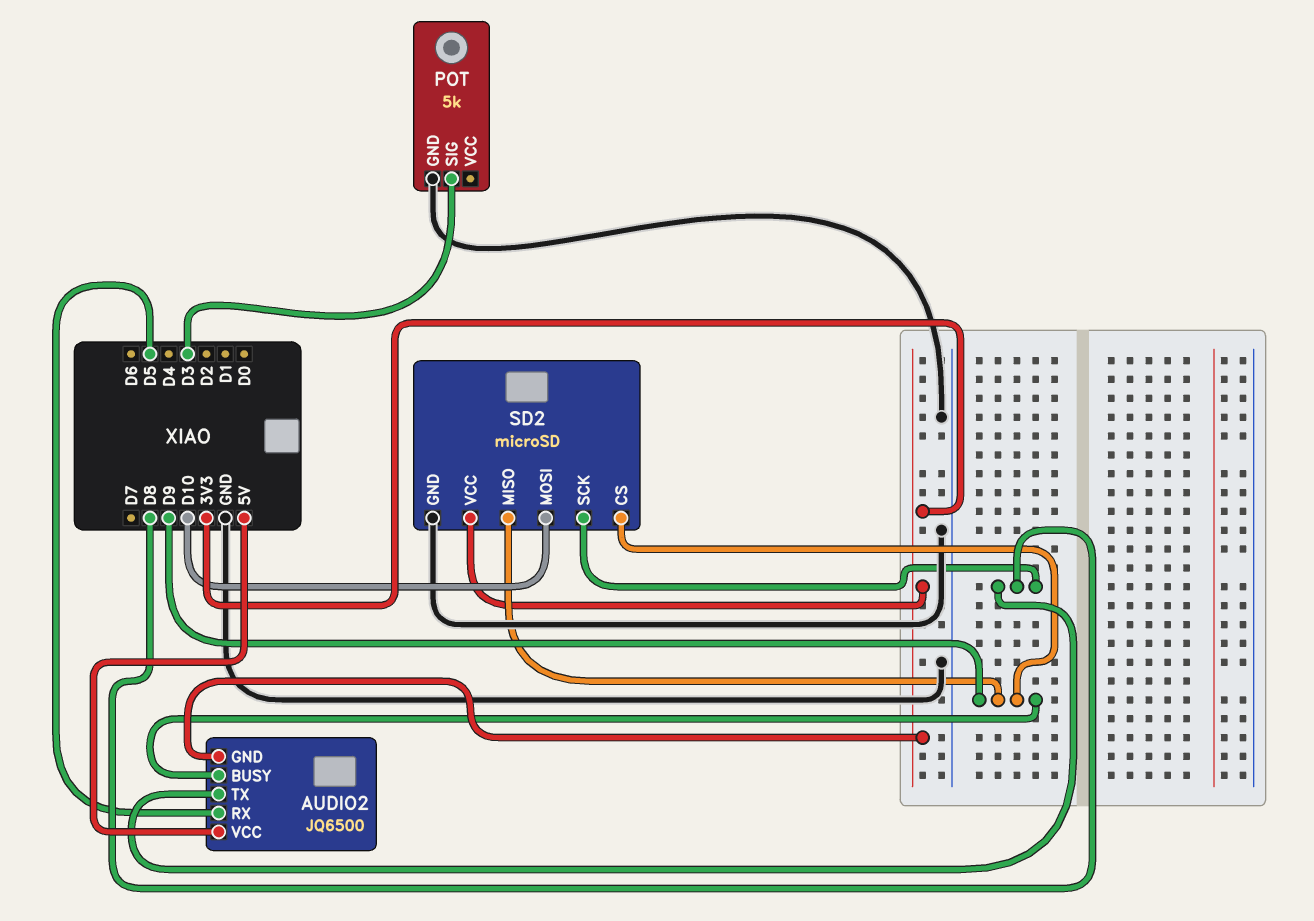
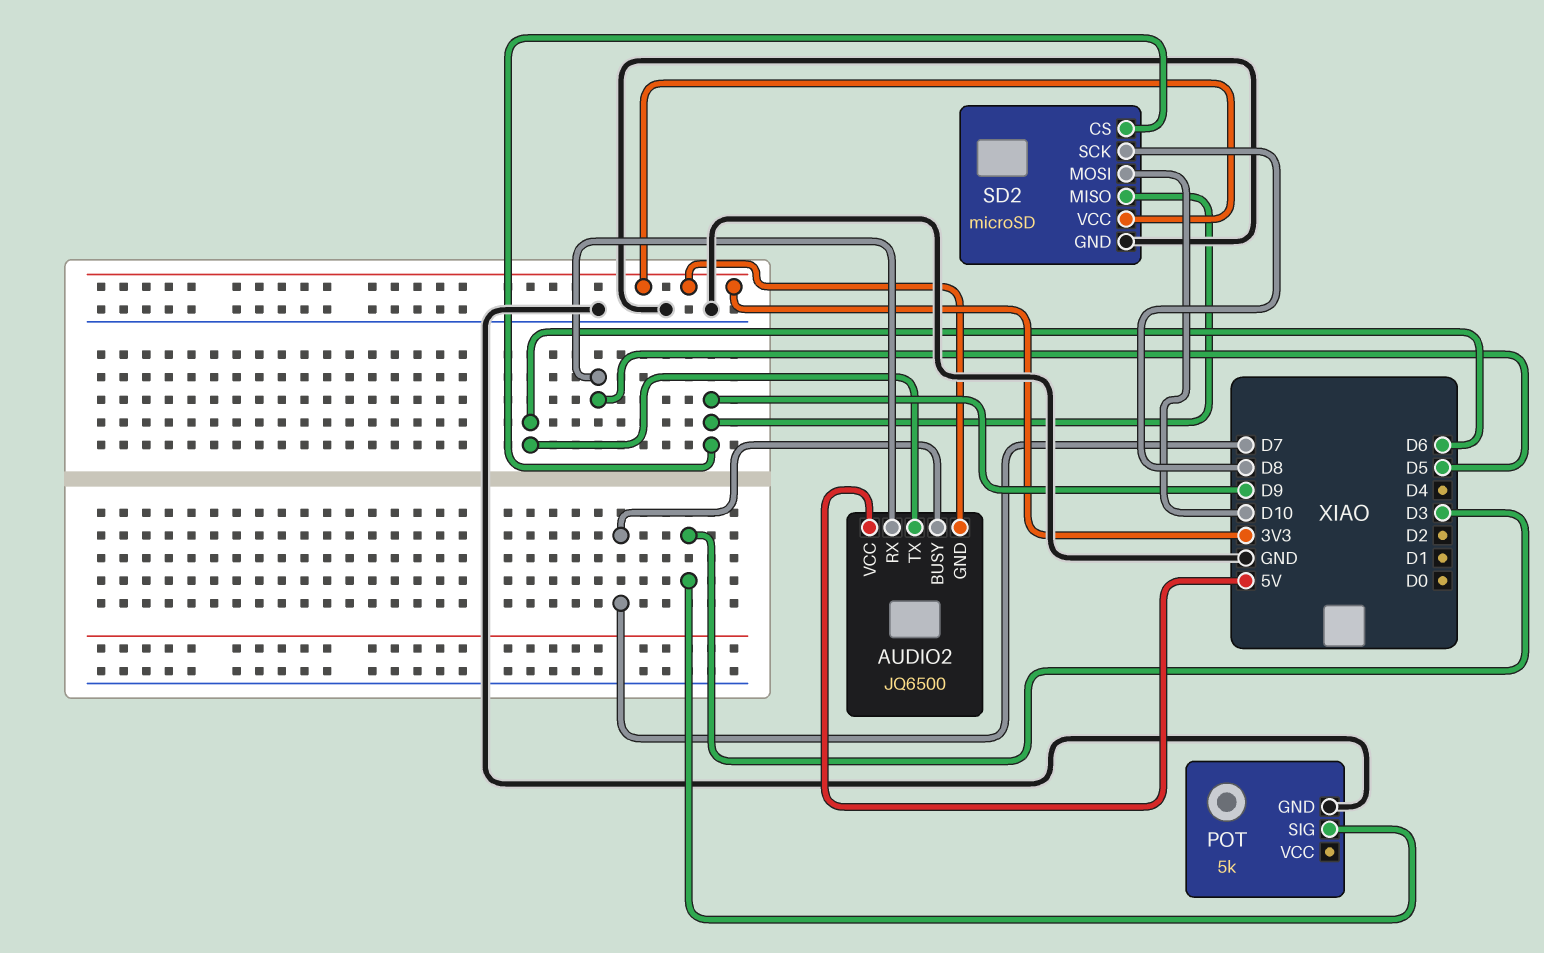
AUDIO2 pin BUSY: D9 -> D7
AUDIO2 pin TX: D8 -> D6

